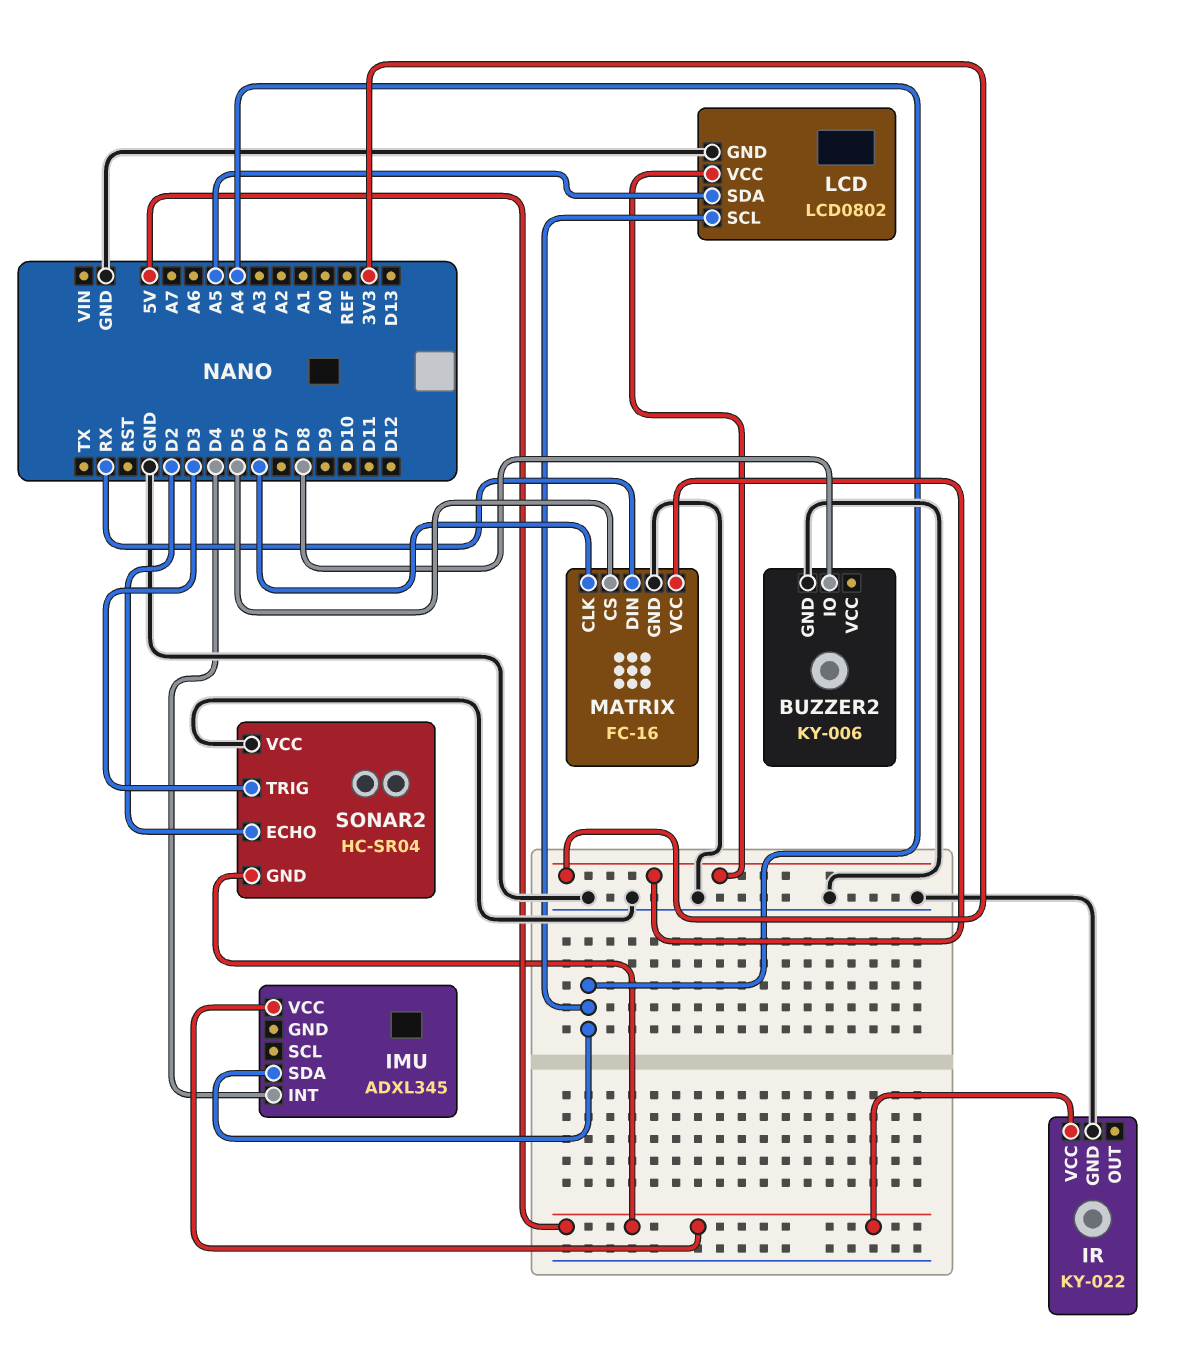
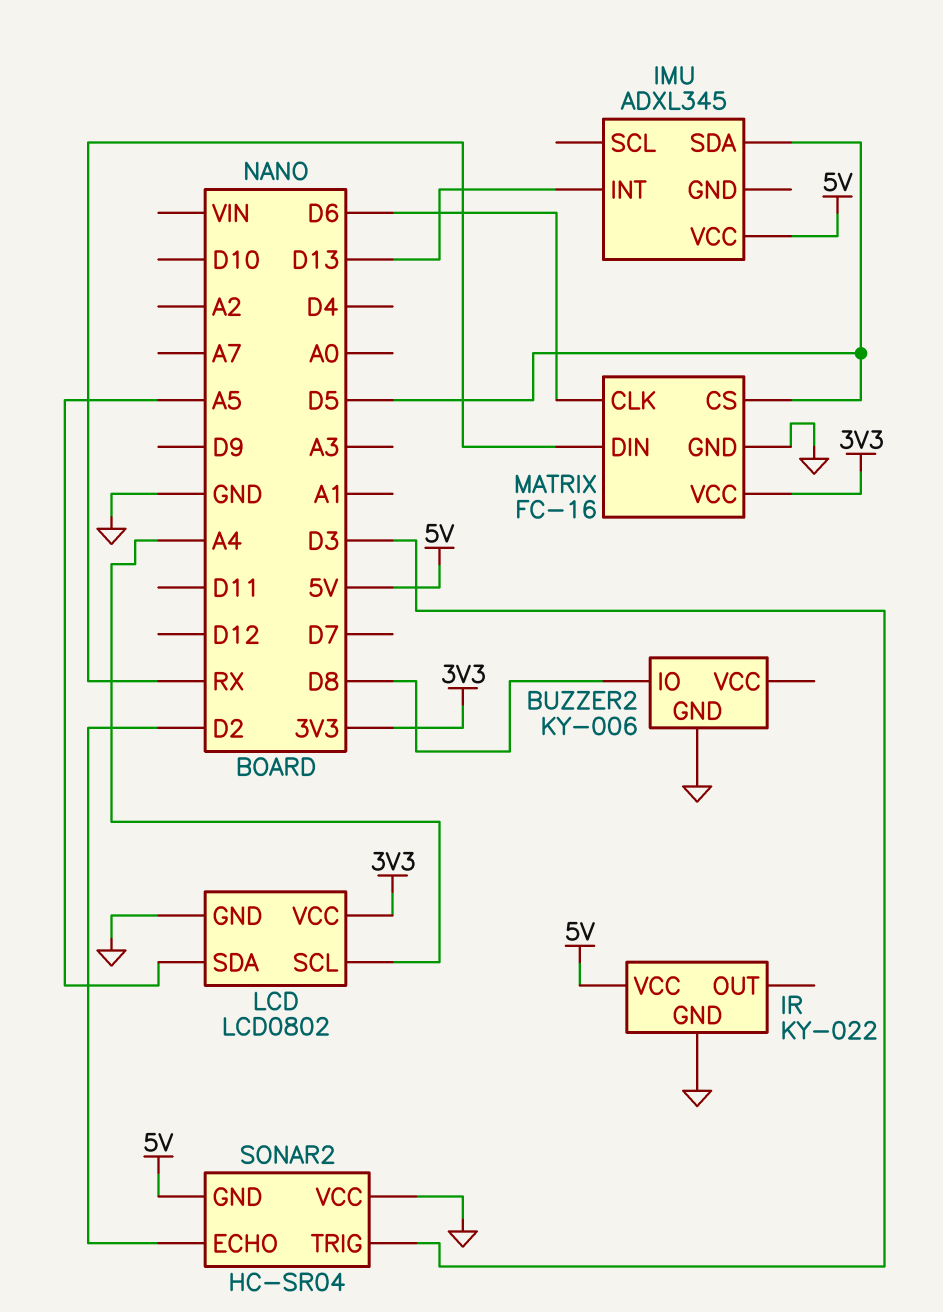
IMU pin INT: D4 -> D13
IMU pin SDA: A4 -> D5

